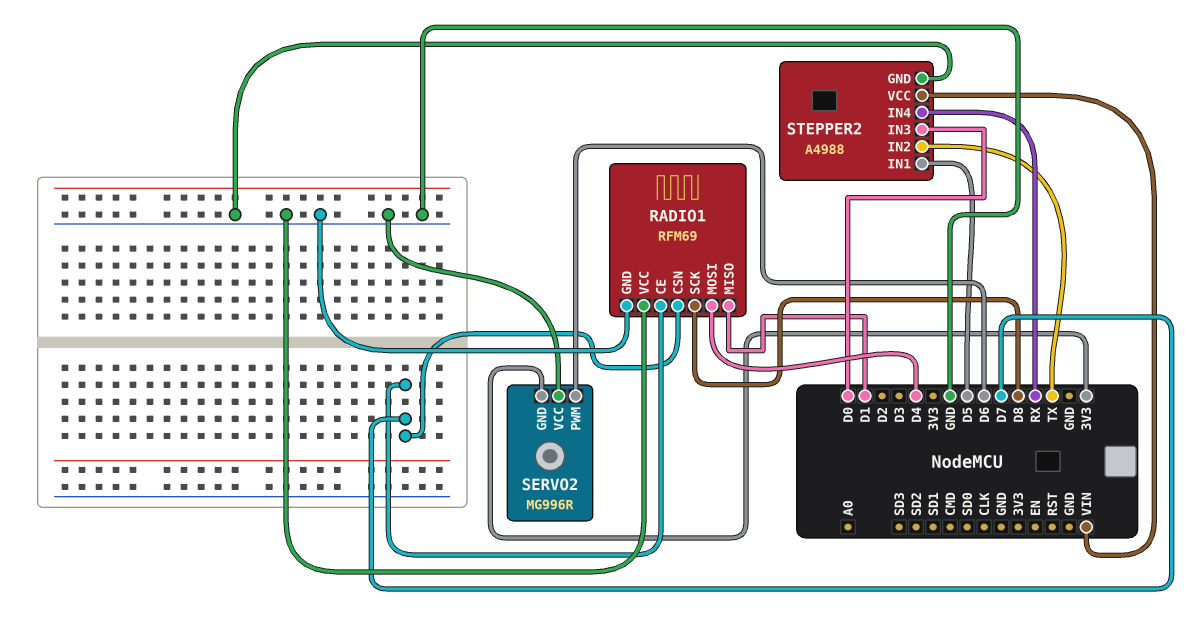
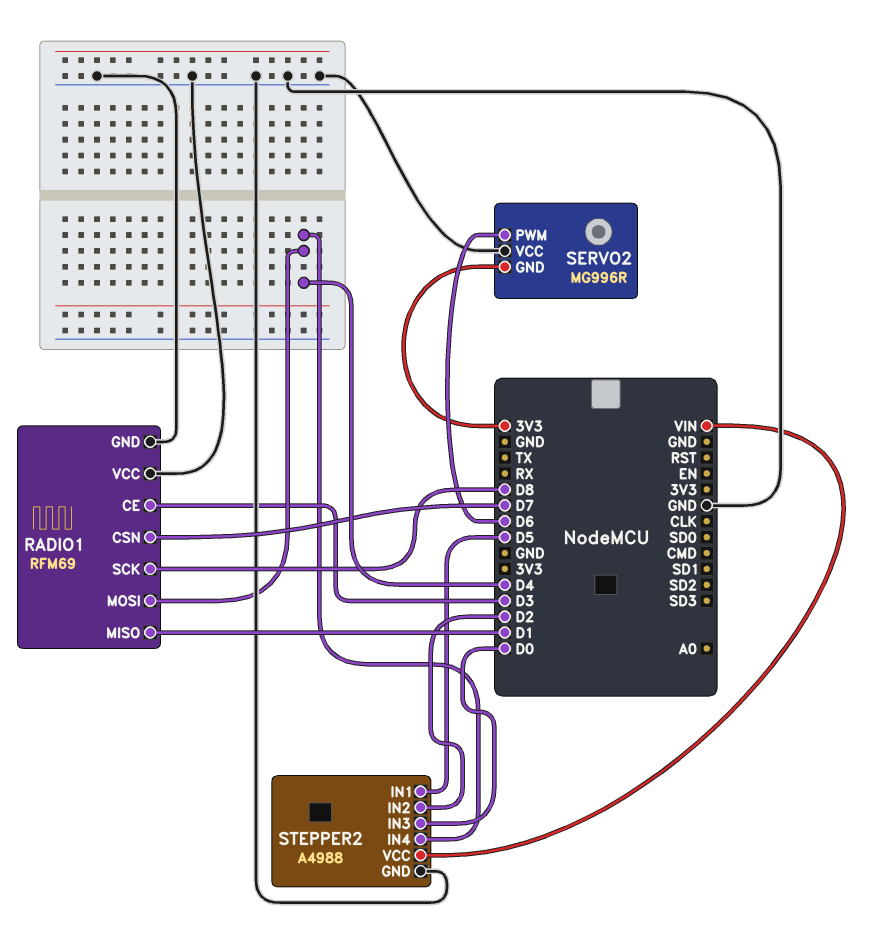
RADIO1 pin CE: D7 -> D3
STEPPER2 pin IN2: TX -> D2
STEPPER2 pin IN4: RX -> D4

